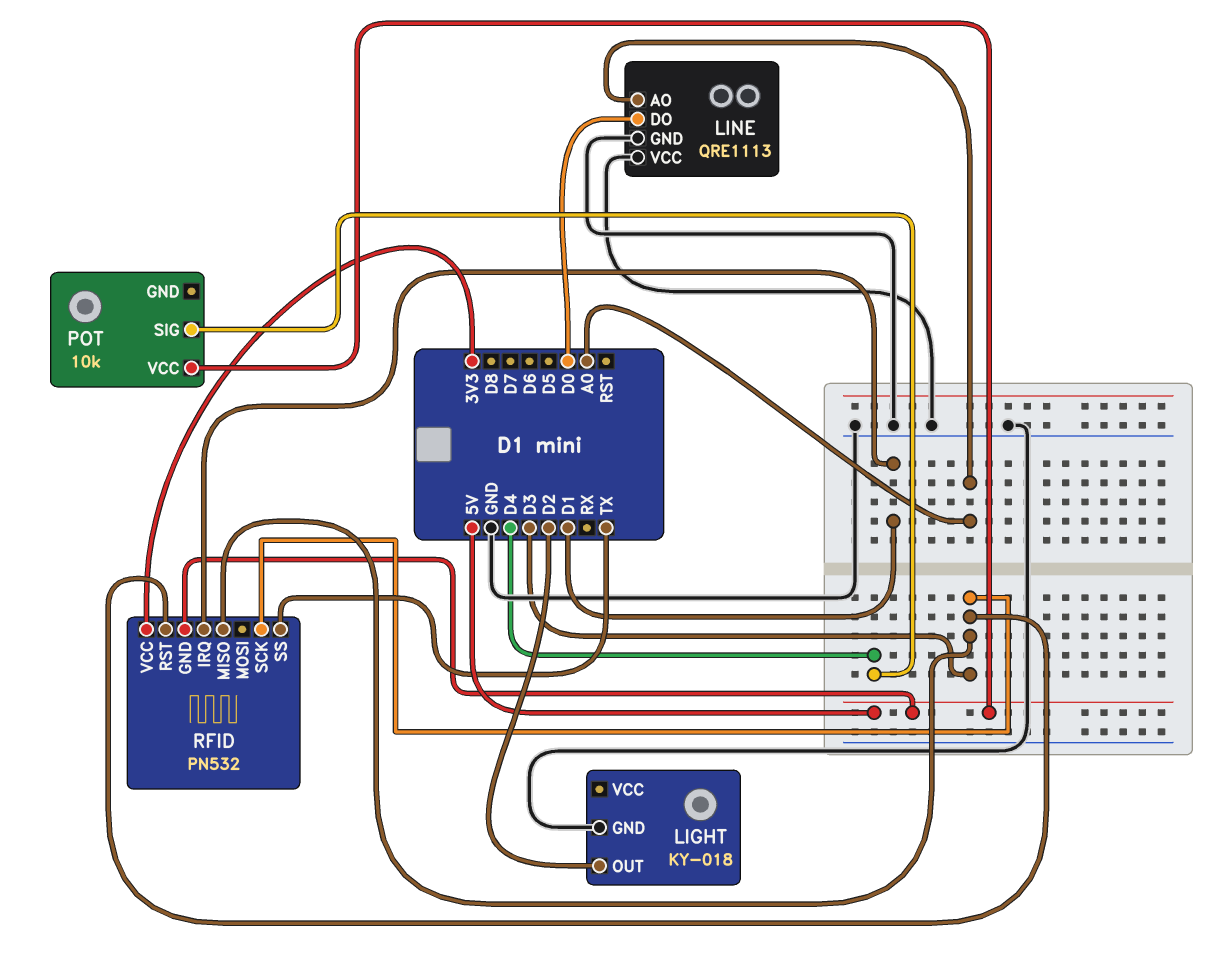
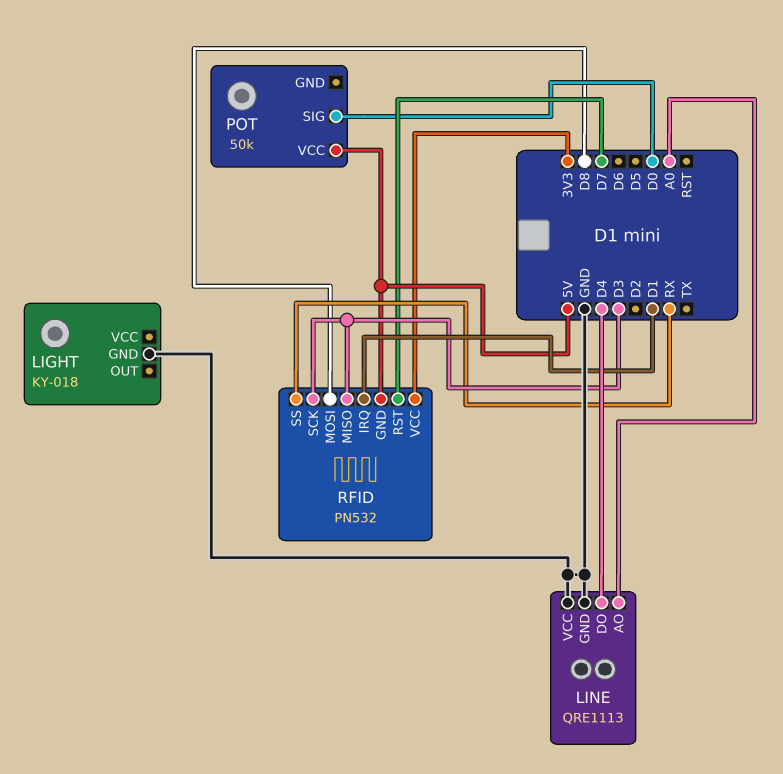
LIGHT pin OUT: D2 -> none
LINE pin DO: D0 -> D4
POT: 10k -> 50k
POT pin SIG: D4 -> D0
RFID pin MOSI: none -> D8
RFID pin RST: D3 -> D7
RFID pin SS: TX -> RX

